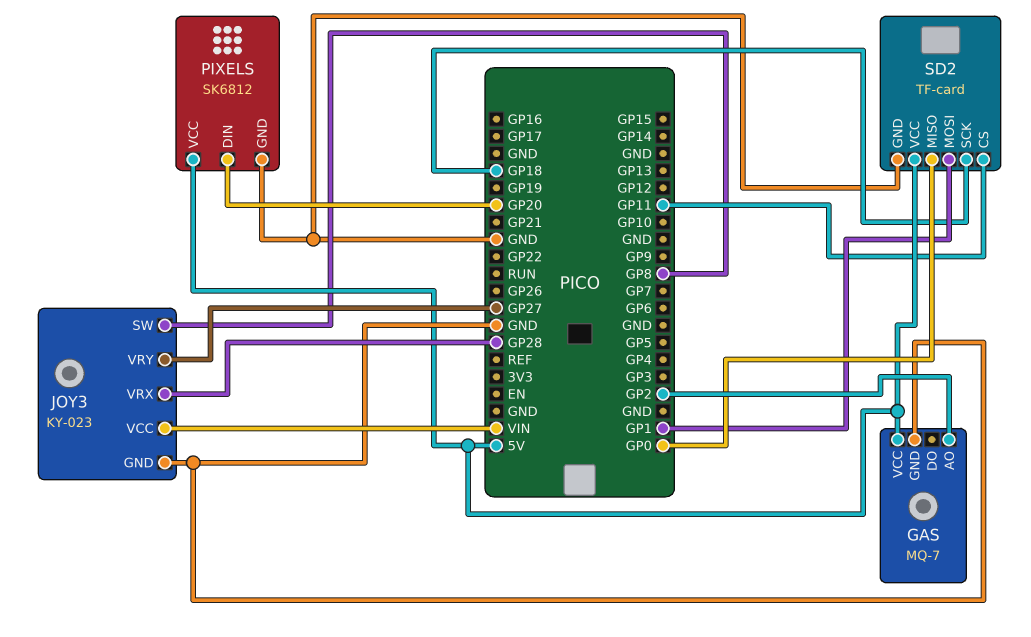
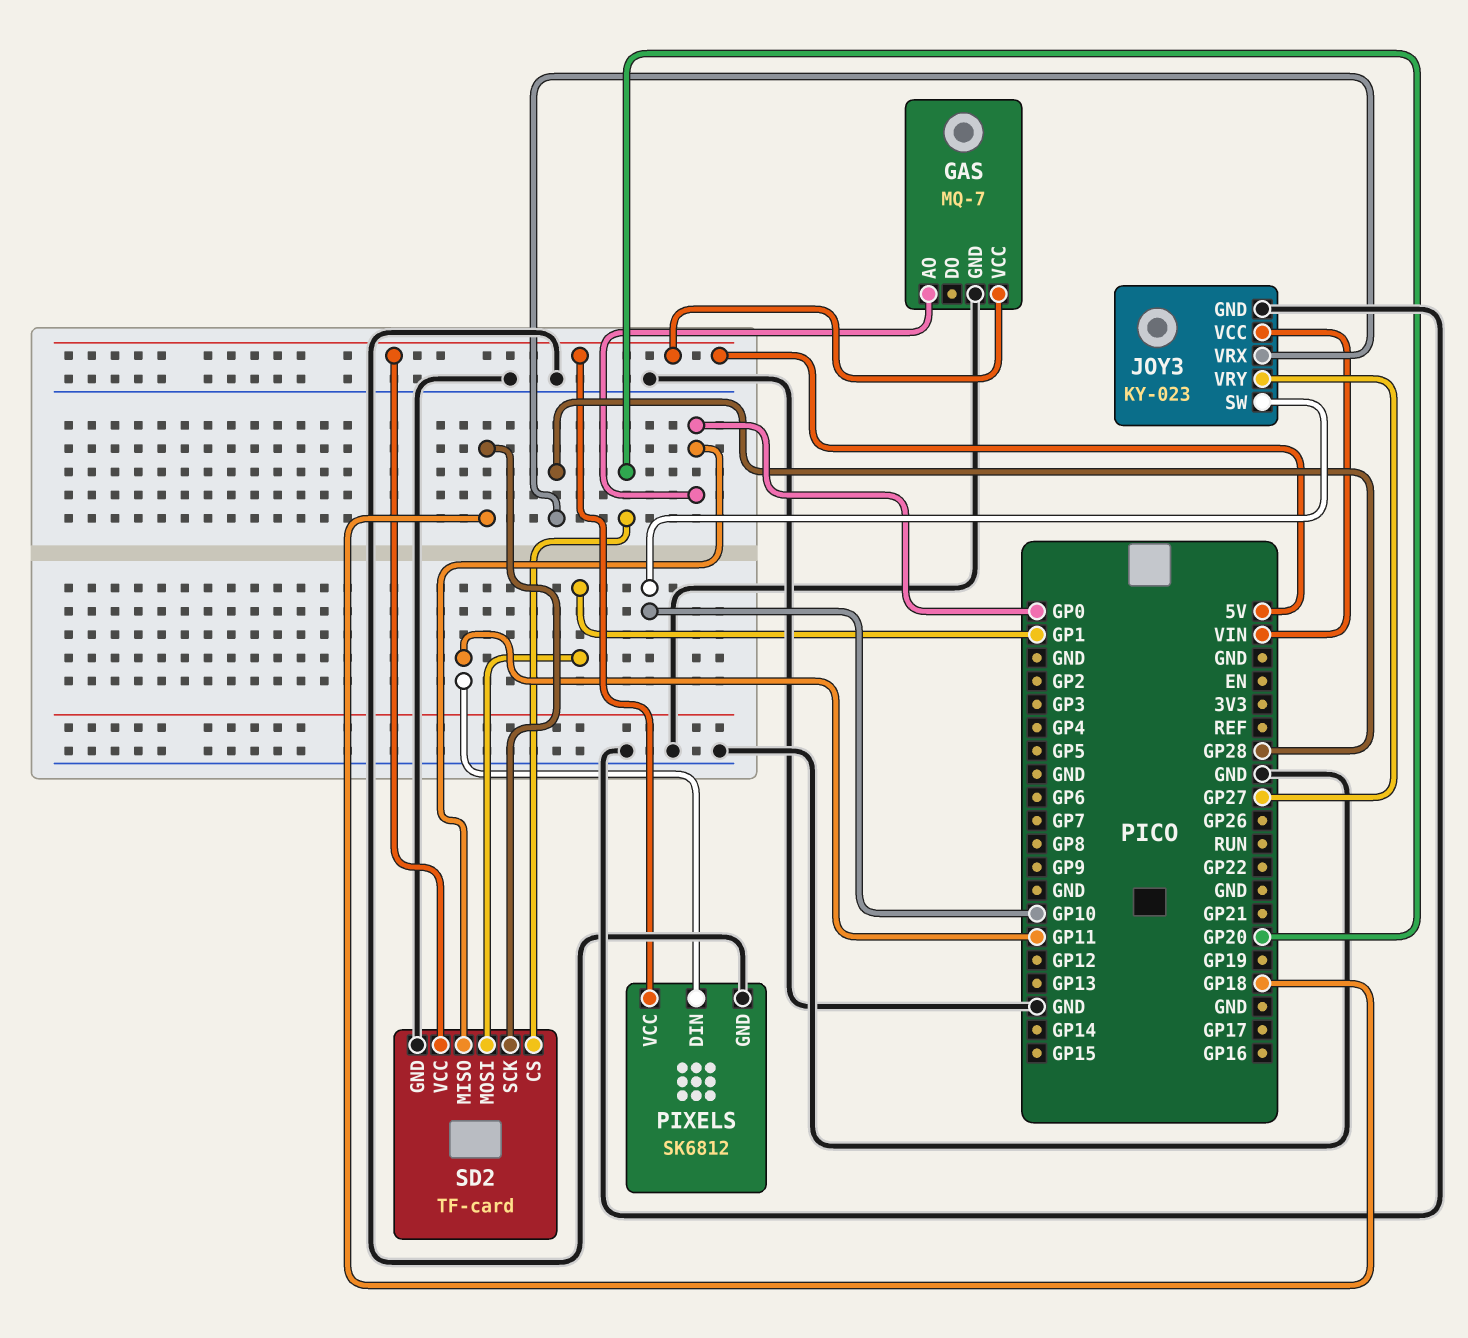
GAS pin AO: GP2 -> GP0
JOY3 pin SW: GP8 -> GP10
PIXELS pin DIN: GP20 -> GP11
SD2 pin CS: GP11 -> GP20

